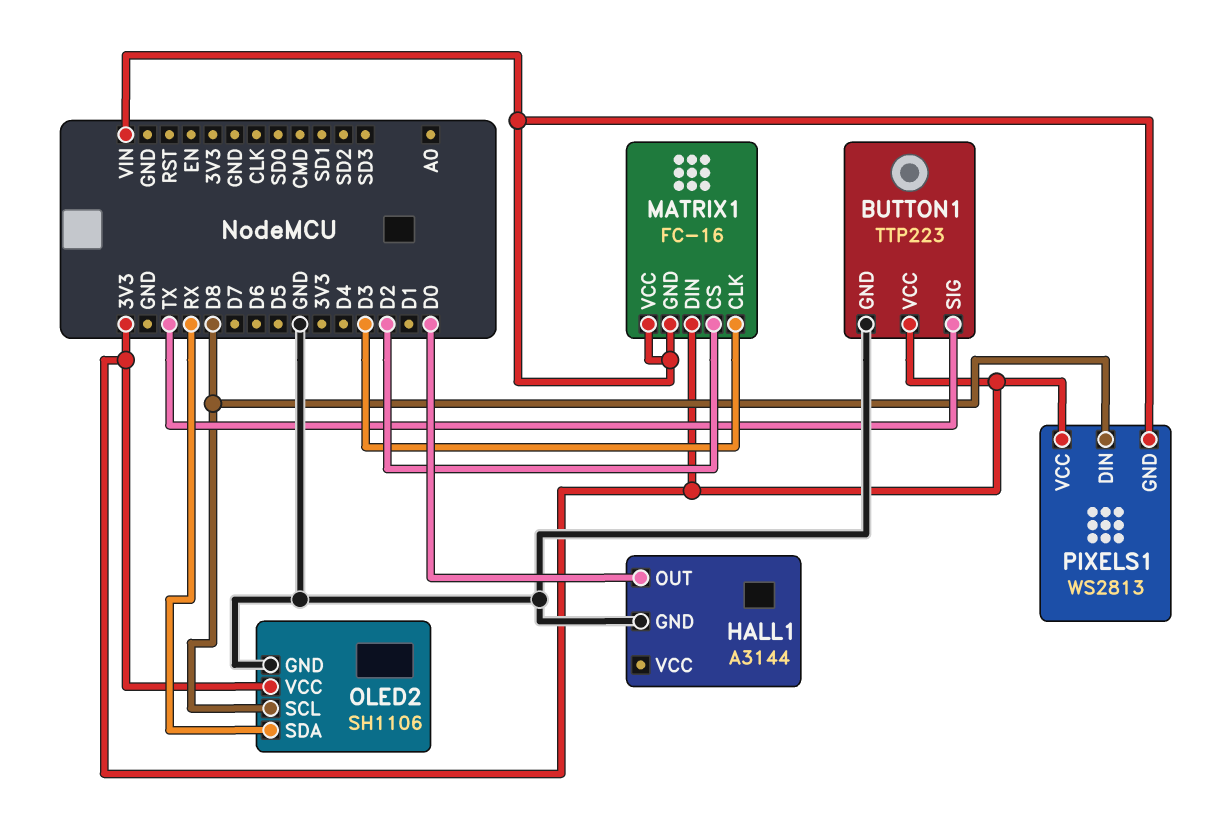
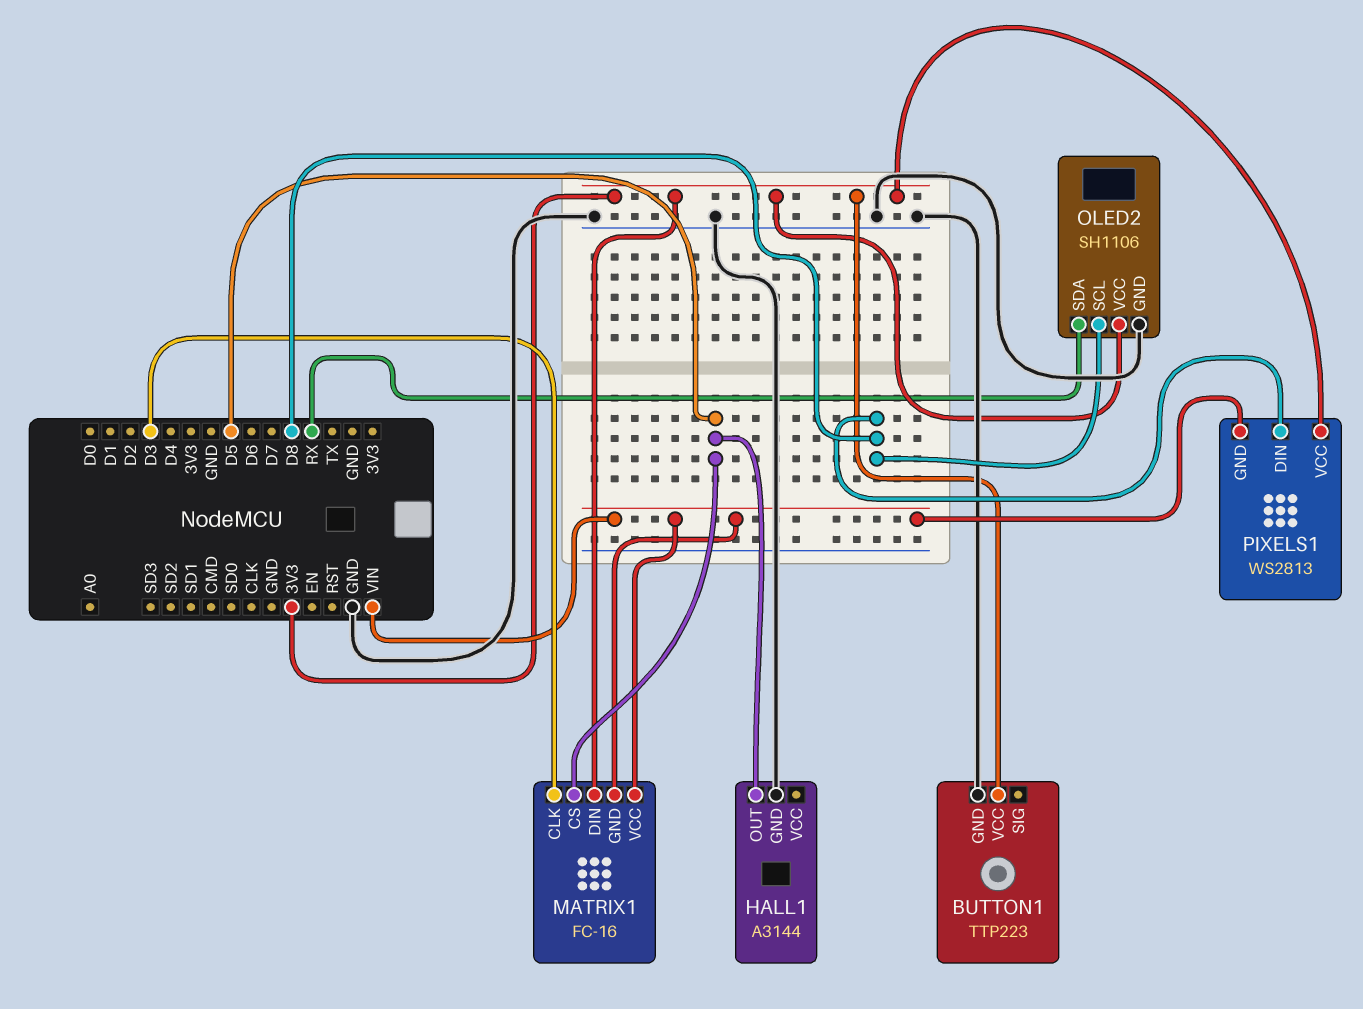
BUTTON1 pin SIG: TX -> none
HALL1 pin OUT: D0 -> D5
MATRIX1 pin CS: D2 -> D5

